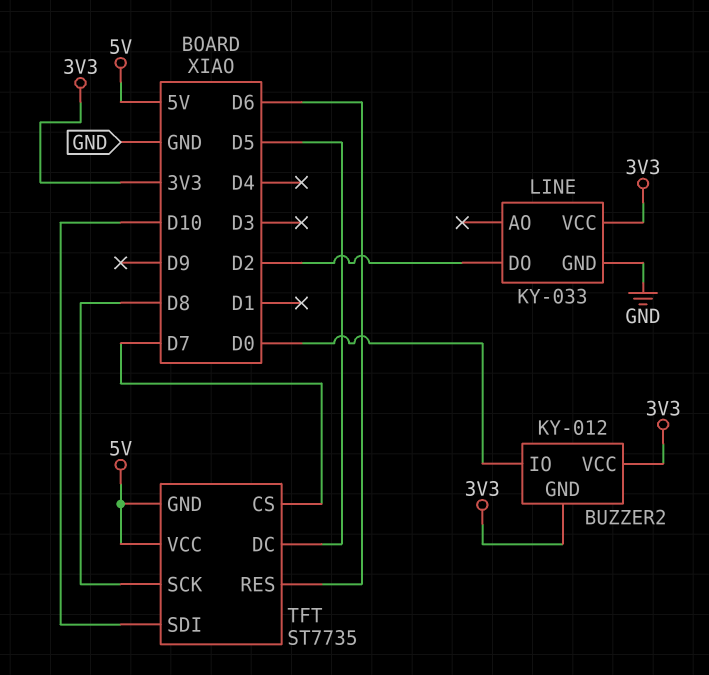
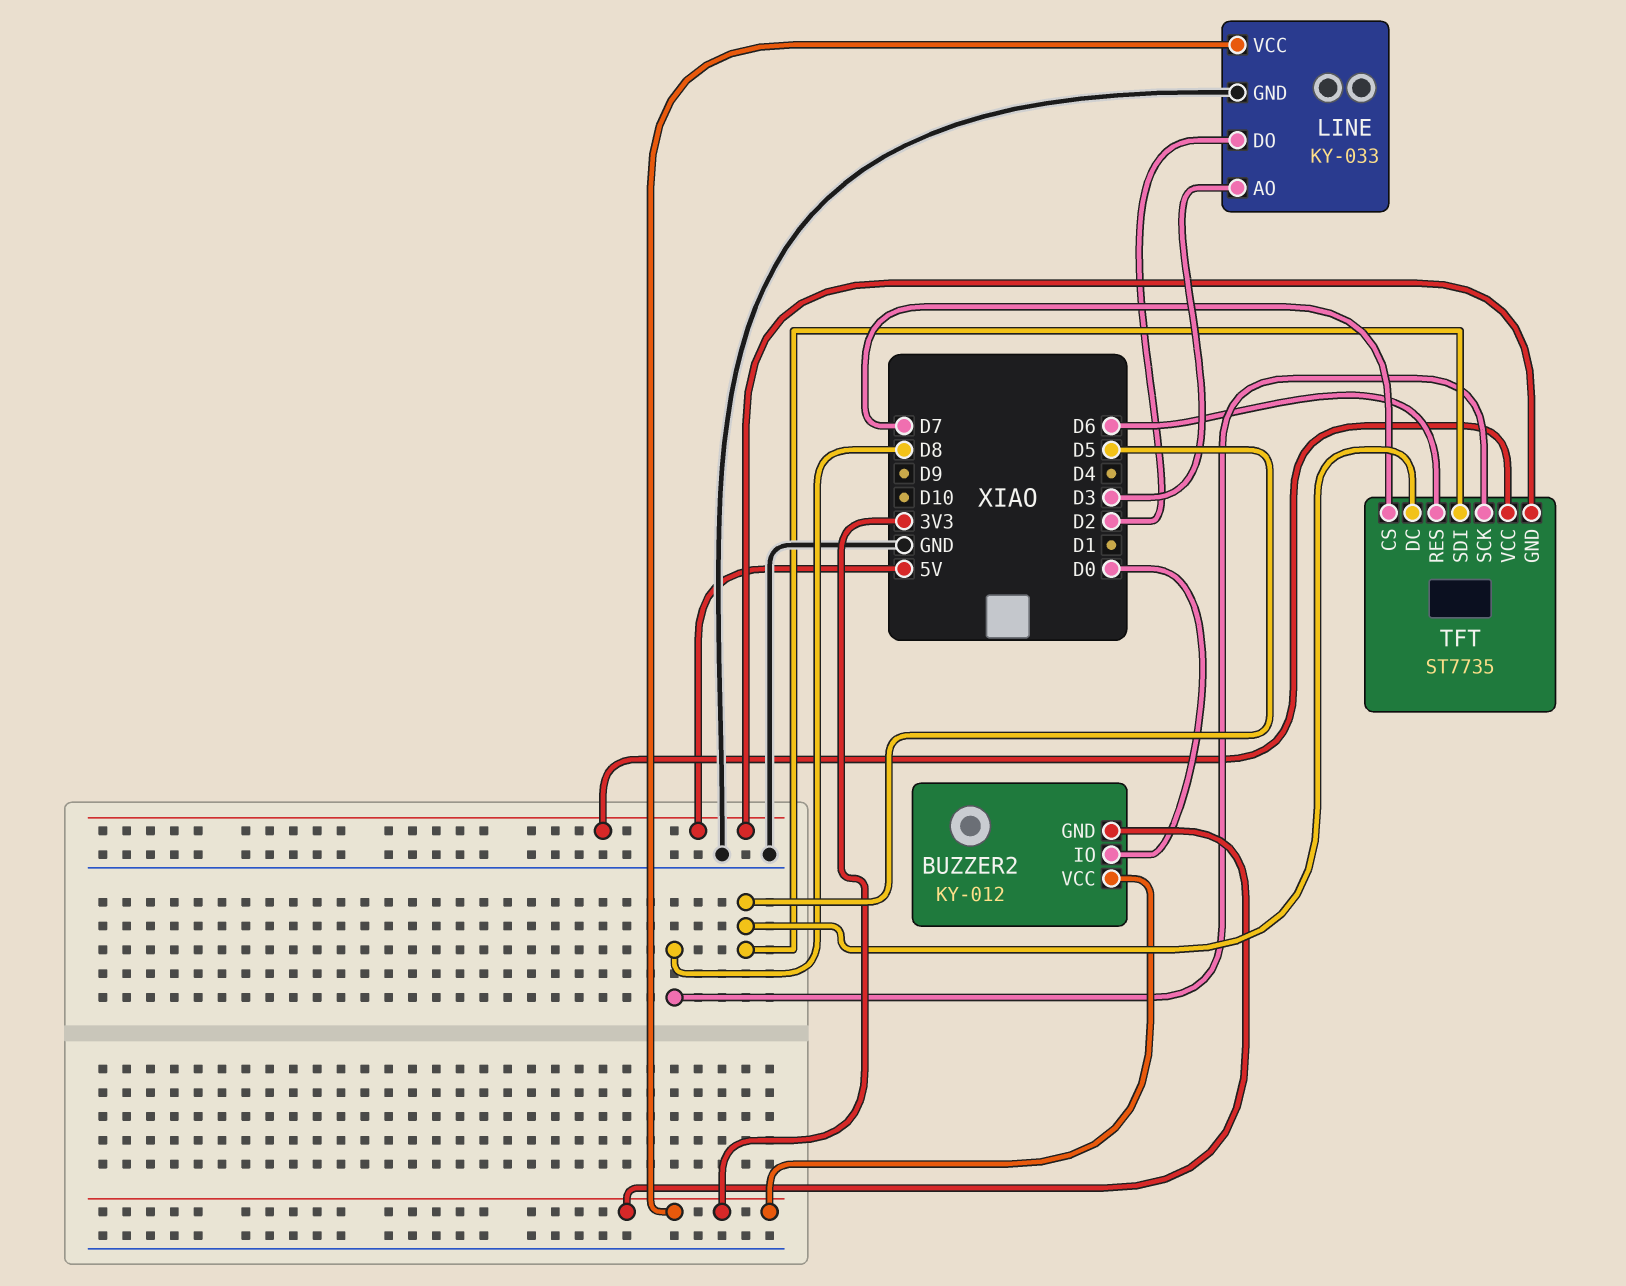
LINE pin AO: none -> D3
TFT pin SDI: D10 -> D5

